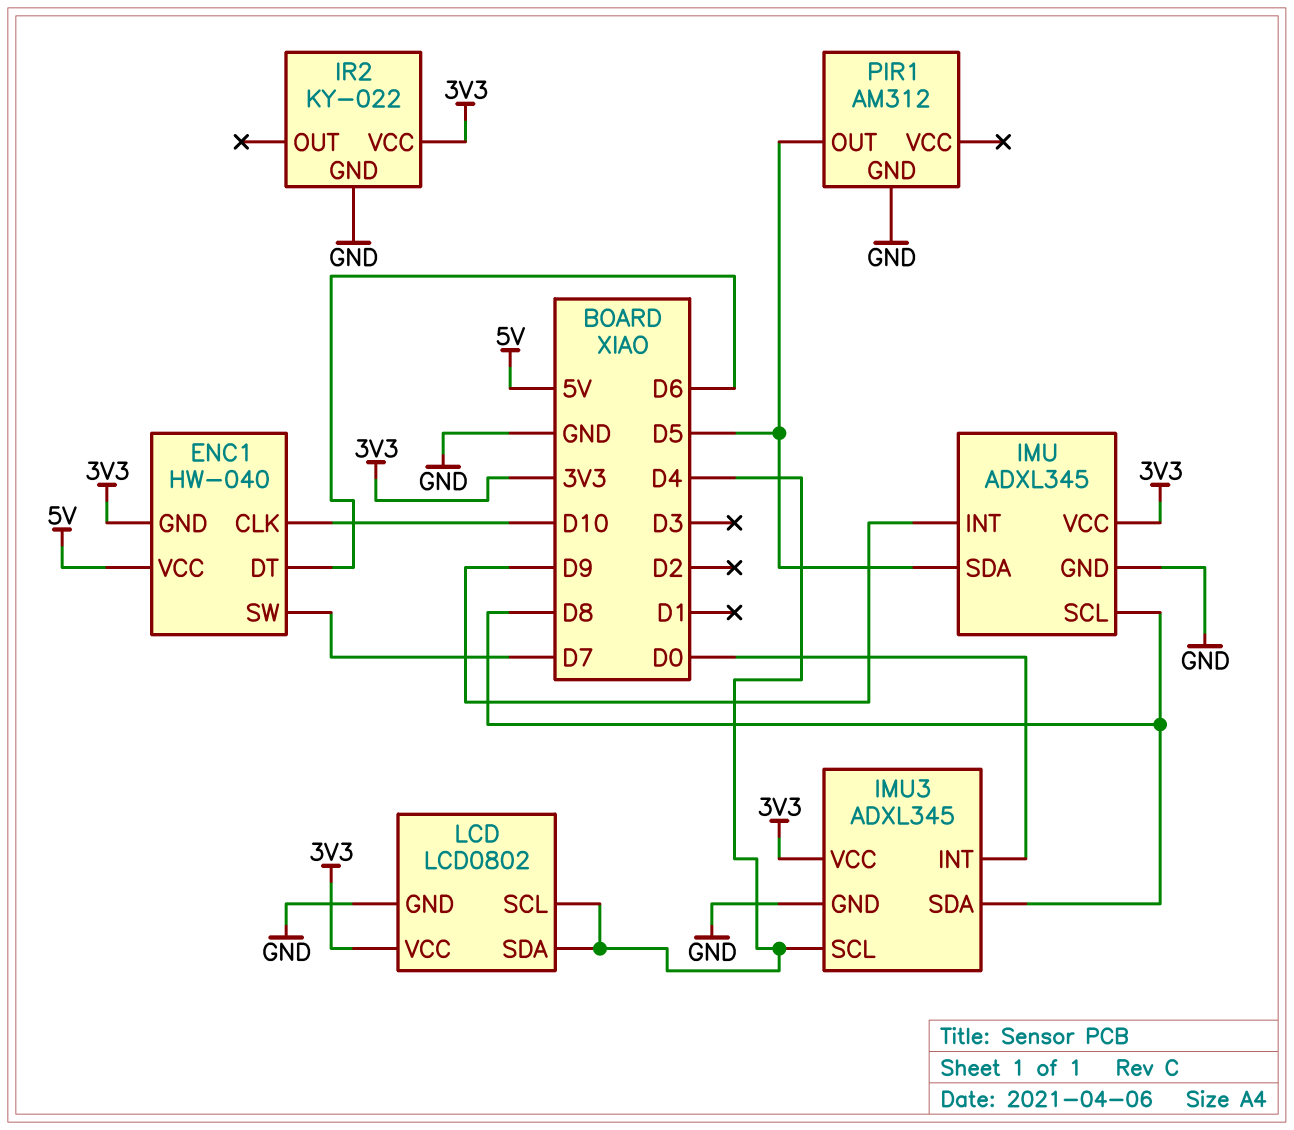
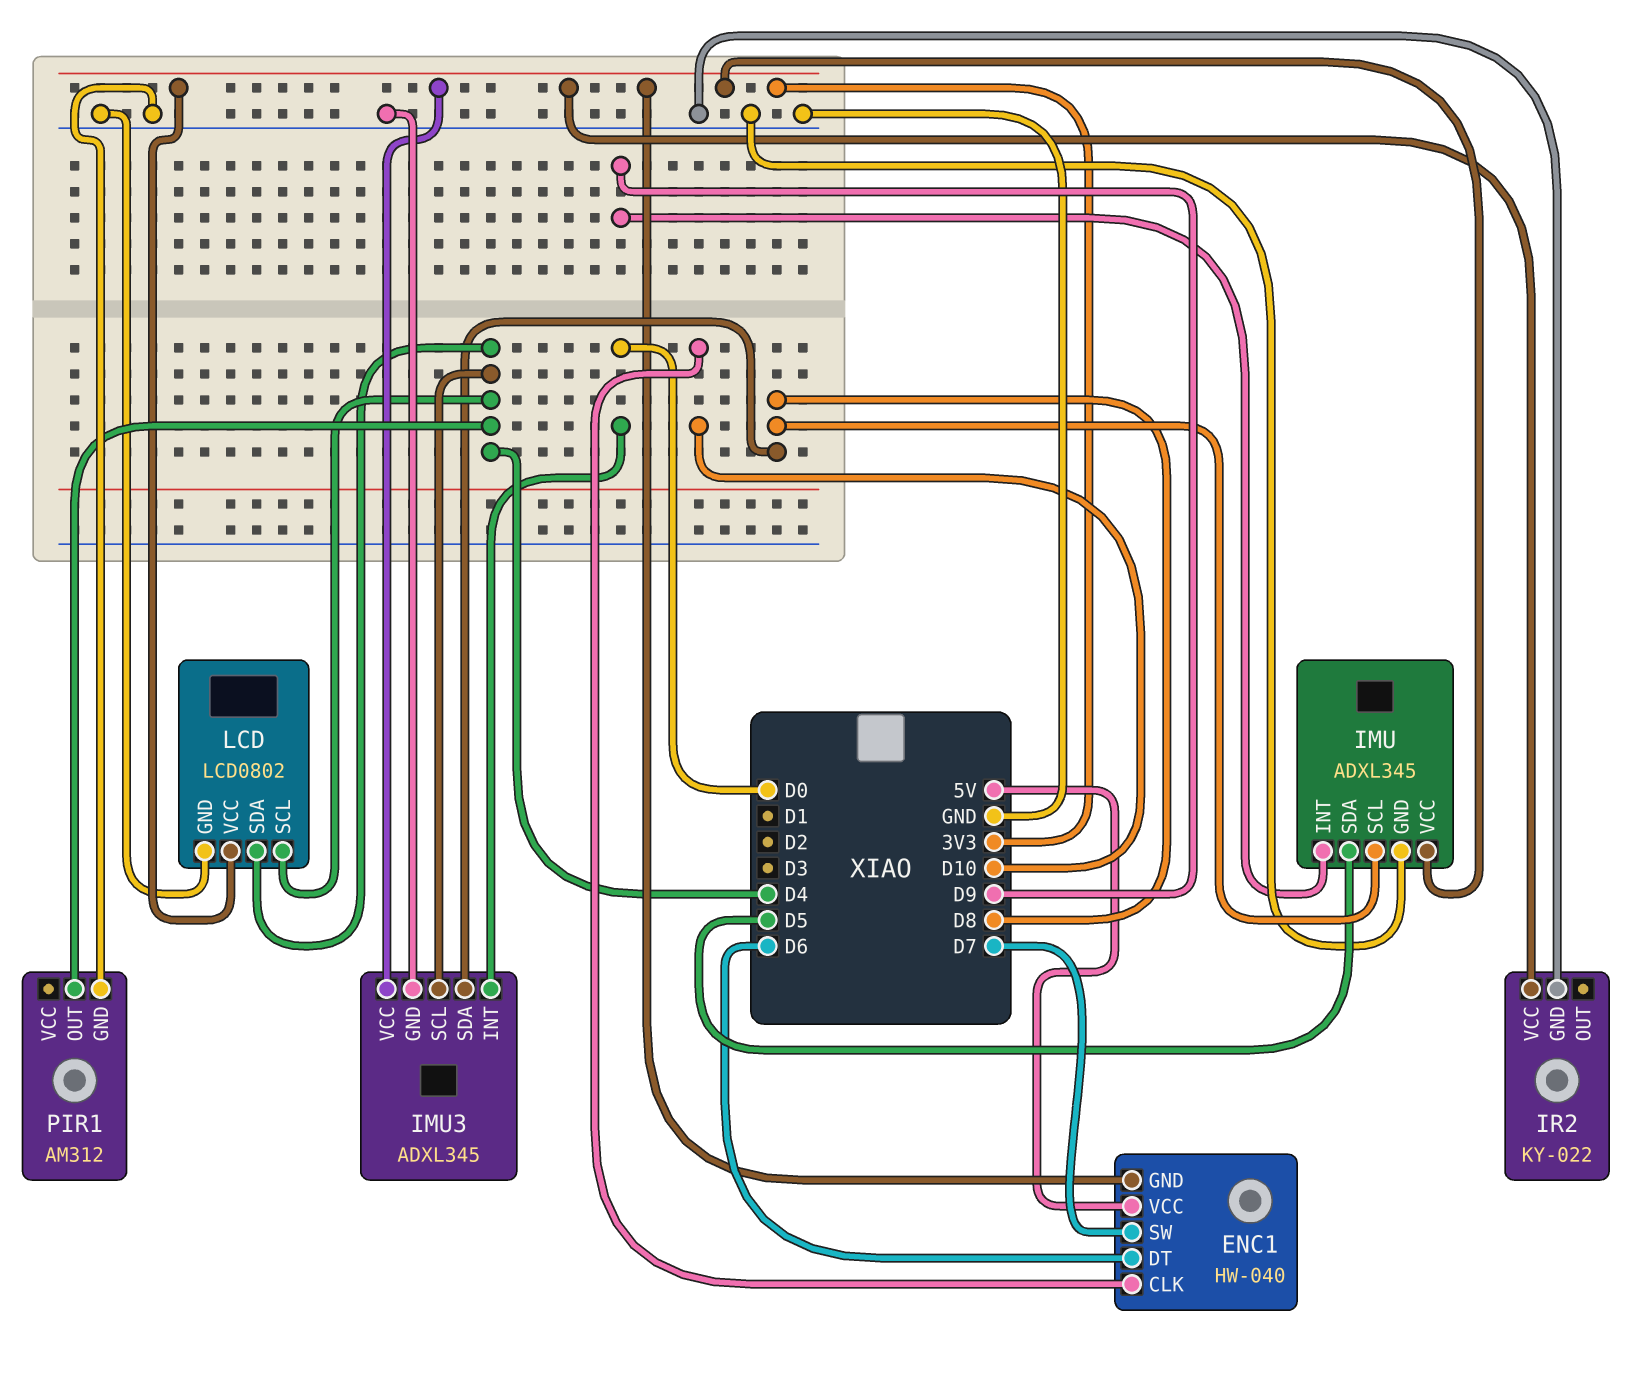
PIR1 pin OUT: D5 -> D4

